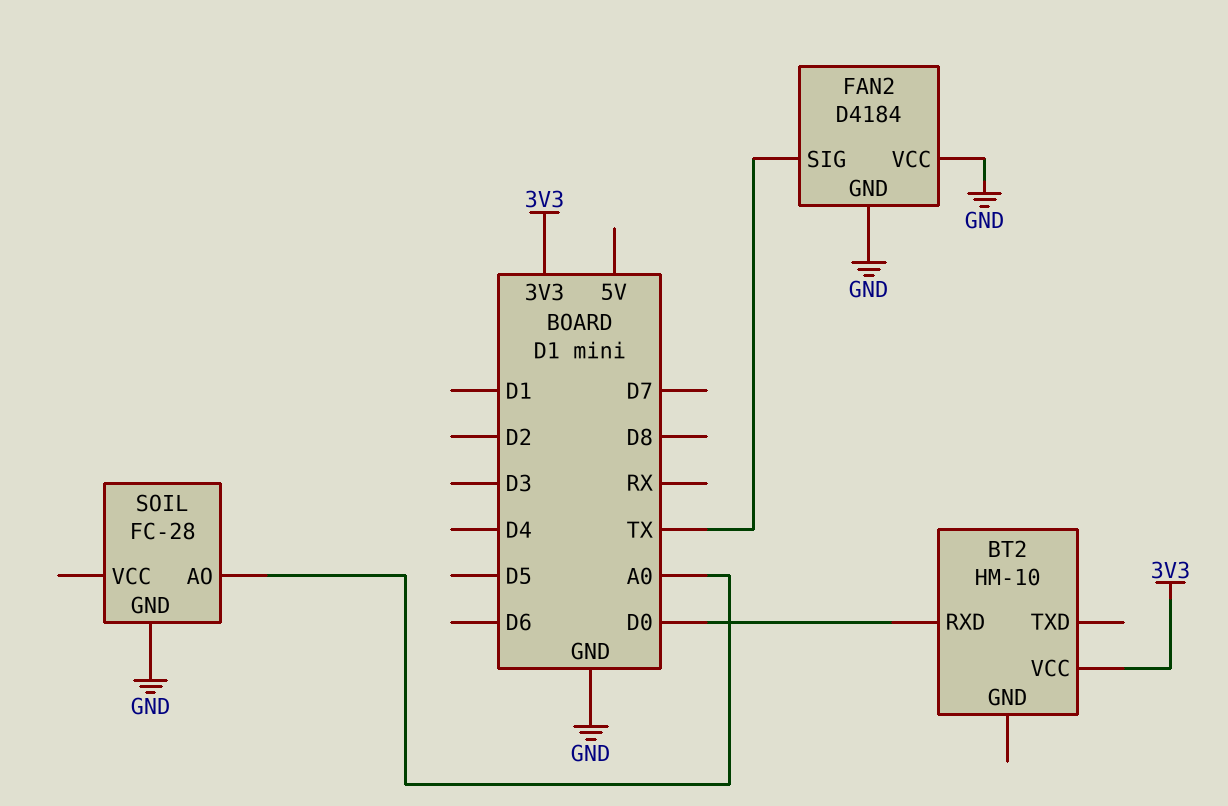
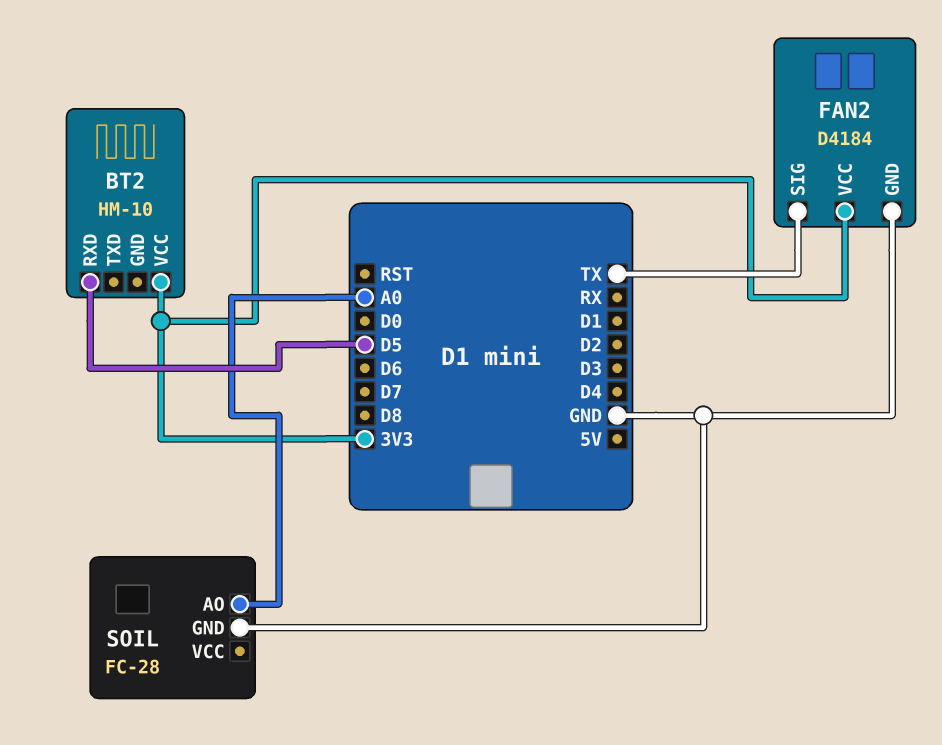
BT2 pin RXD: D0 -> D5
FAN2 pin VCC: GND -> 3V3

